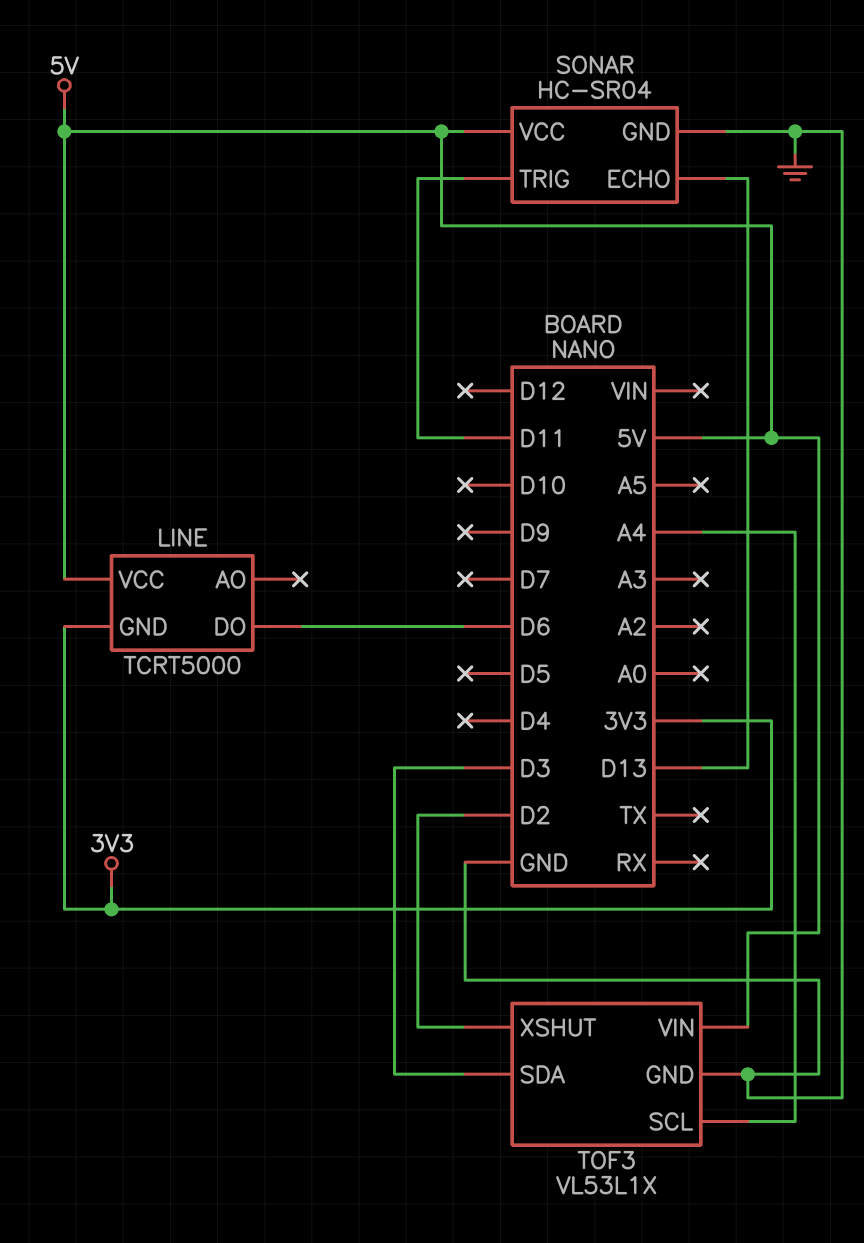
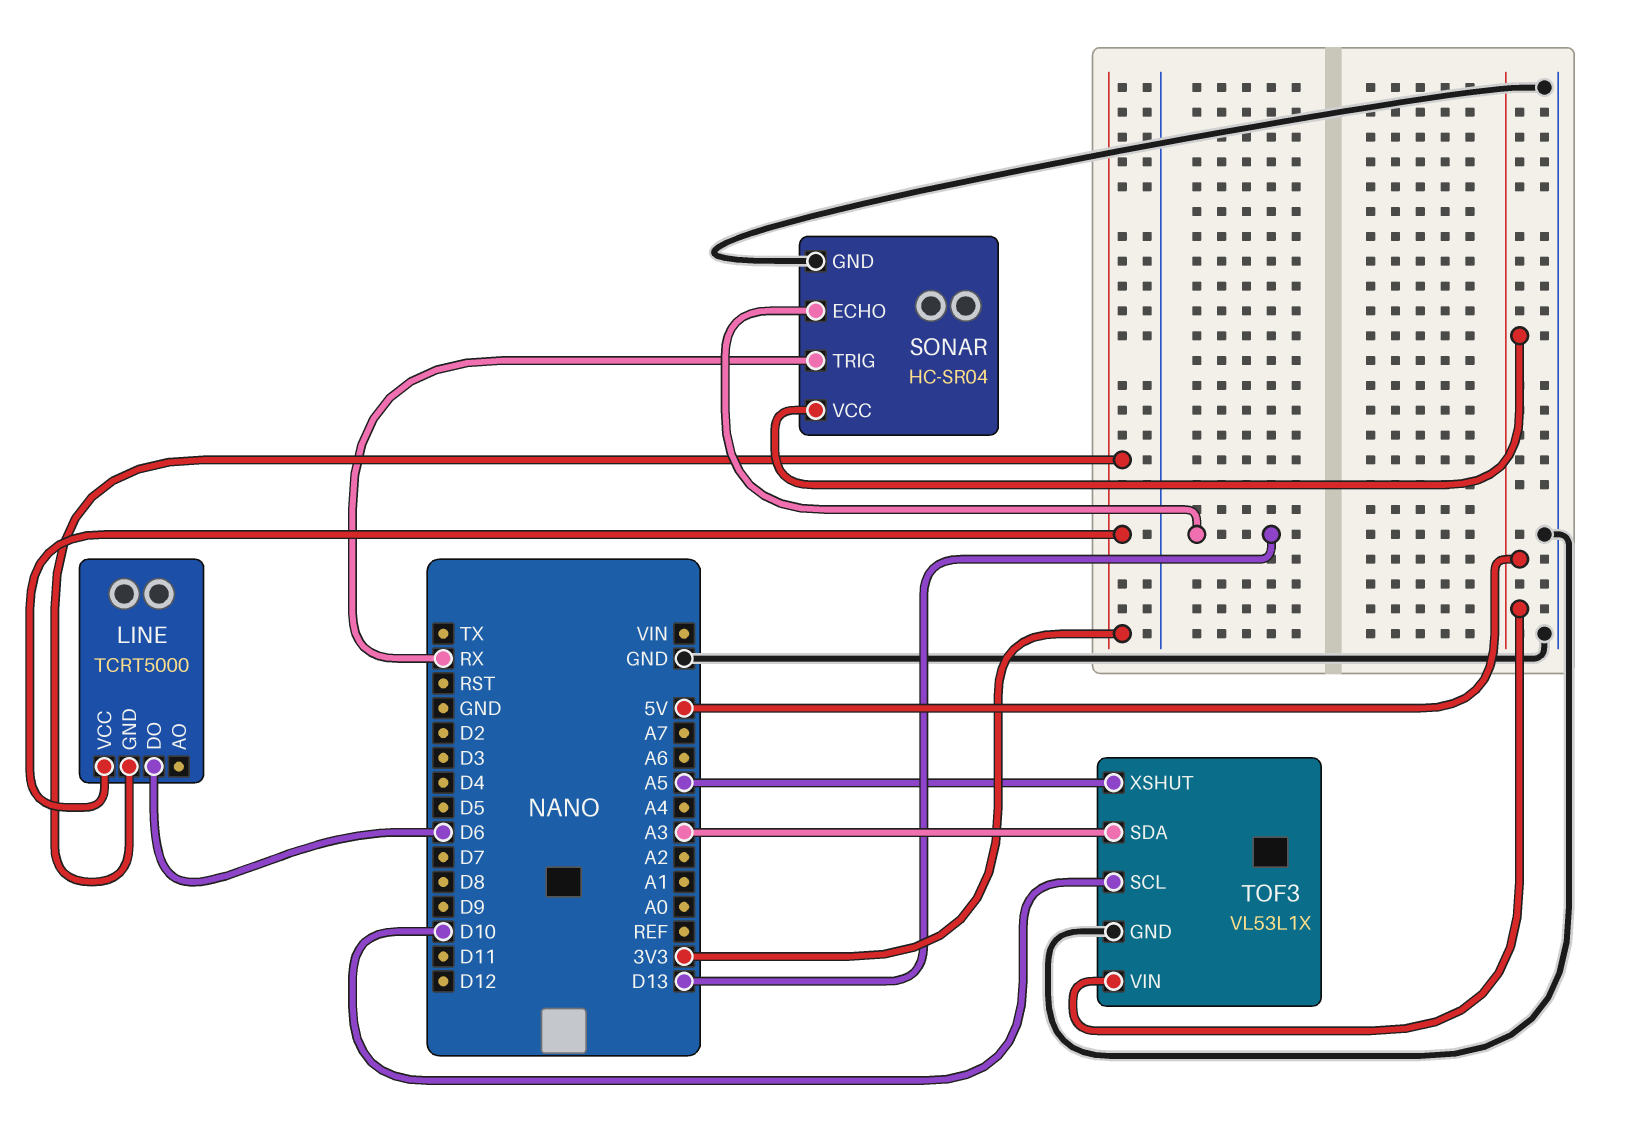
LINE pin VCC: 5V -> 3V3
SONAR pin TRIG: D11 -> RX
TOF3 pin SCL: A4 -> D10
TOF3 pin SDA: D3 -> A3
TOF3 pin XSHUT: D2 -> A5

